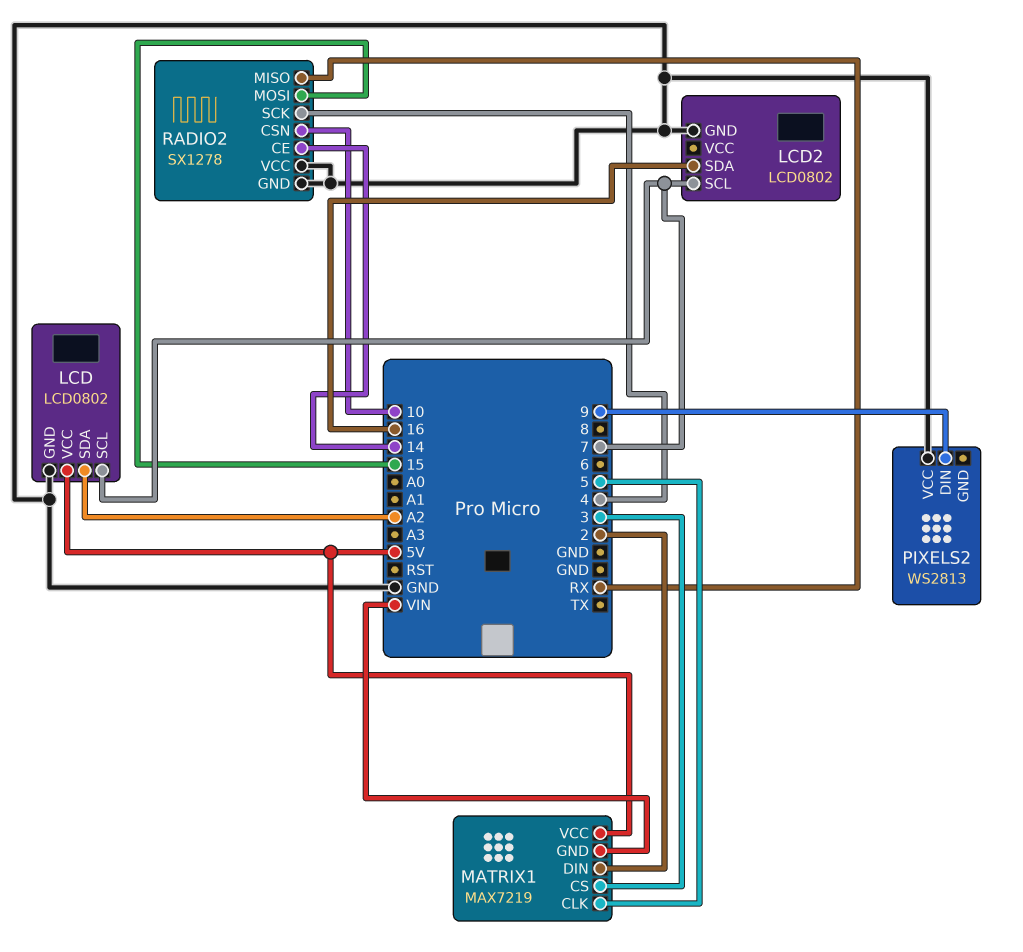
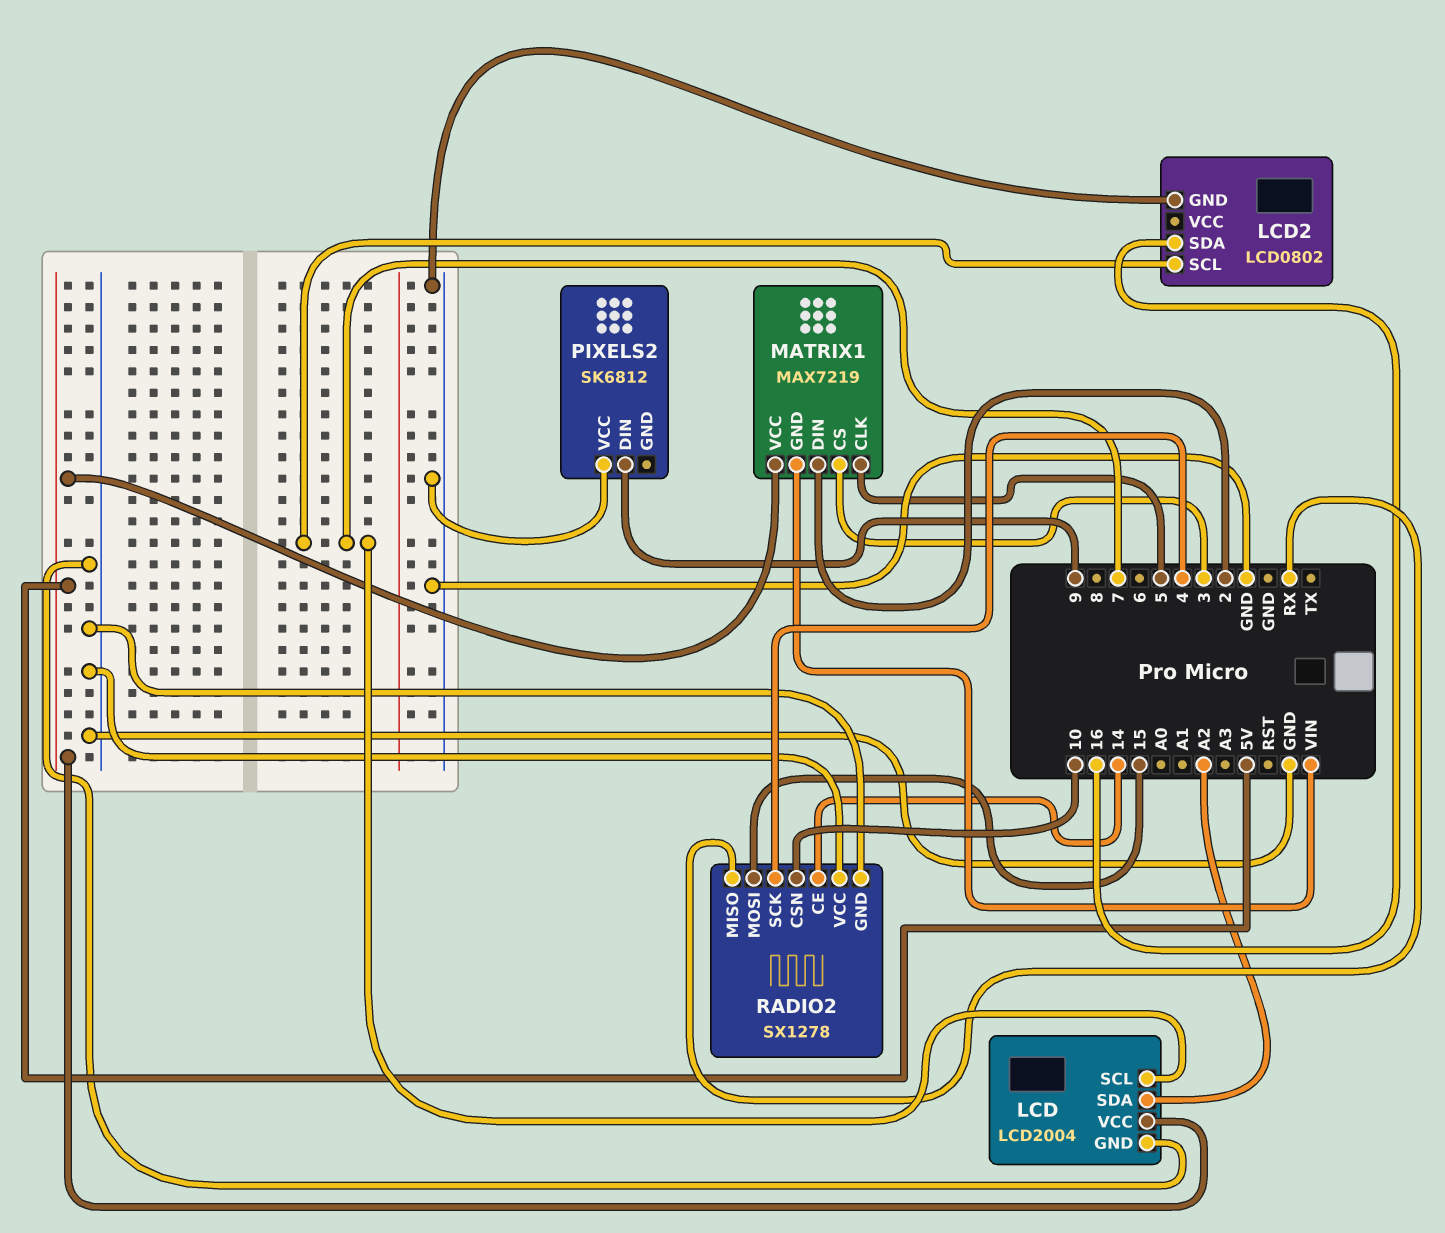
LCD: LCD0802 -> LCD2004
PIXELS2: WS2813 -> SK6812

